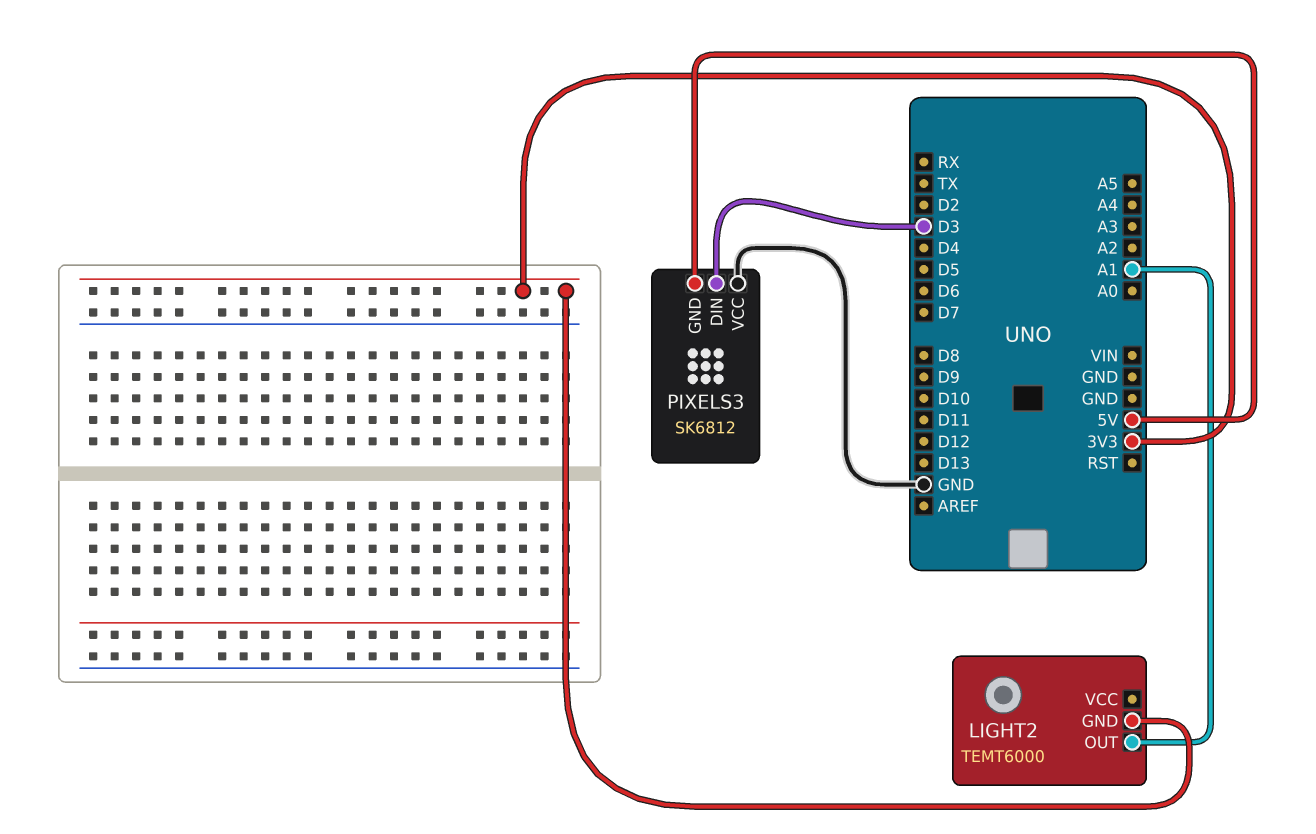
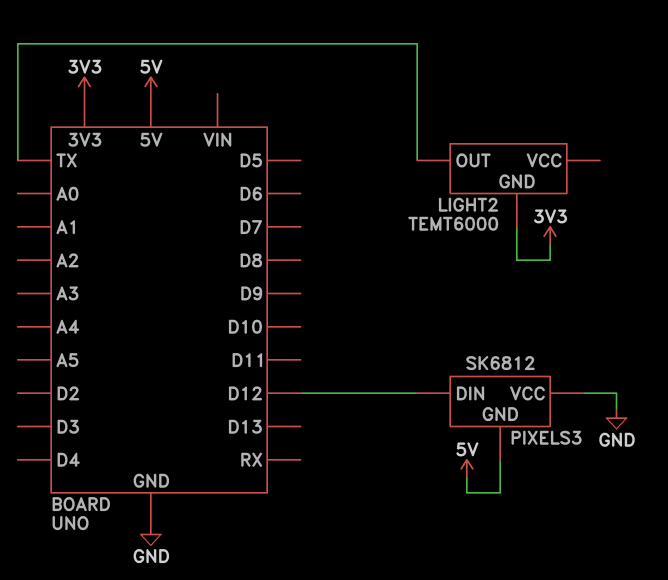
LIGHT2 pin OUT: A1 -> TX
PIXELS3 pin DIN: D3 -> D12

